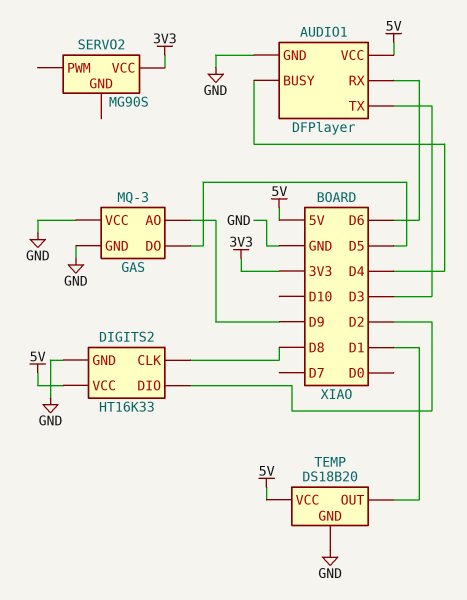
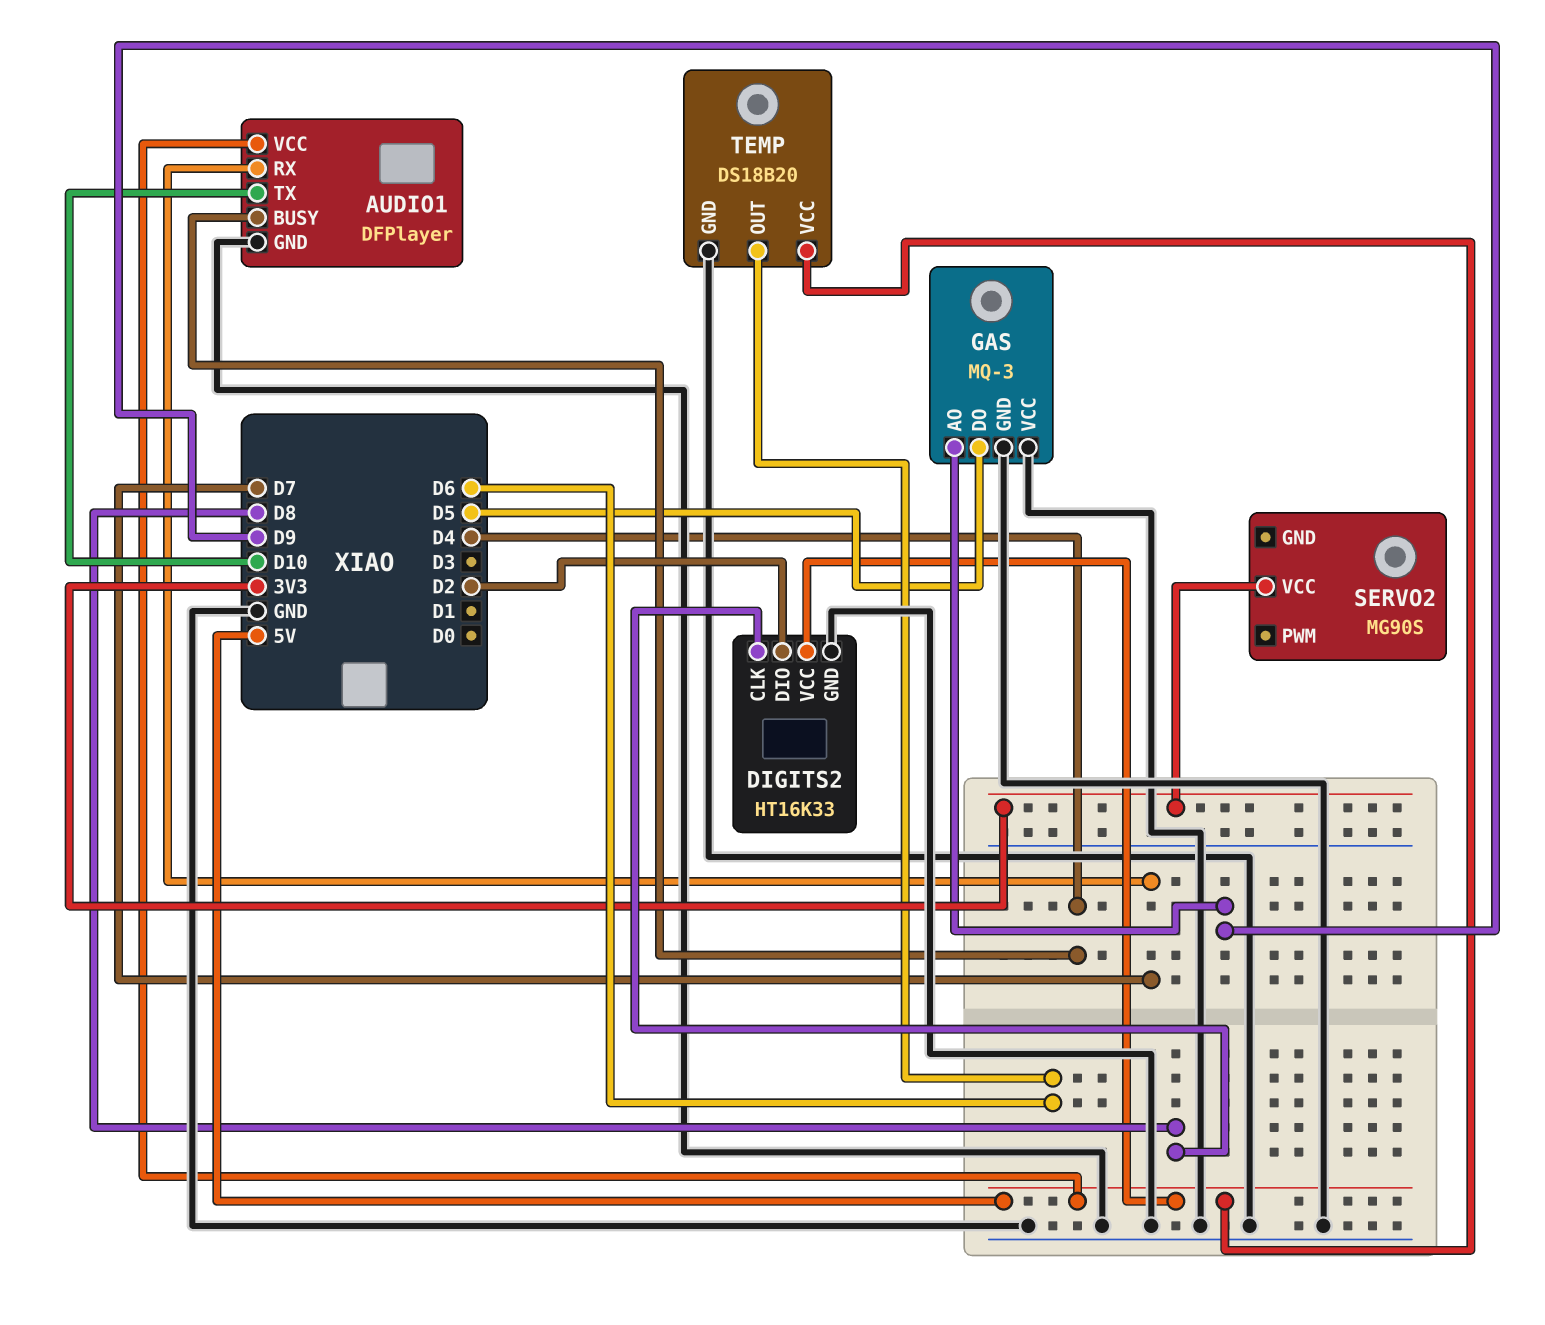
AUDIO1 pin RX: D6 -> D7
AUDIO1 pin TX: D3 -> D10
TEMP pin OUT: D1 -> D6

